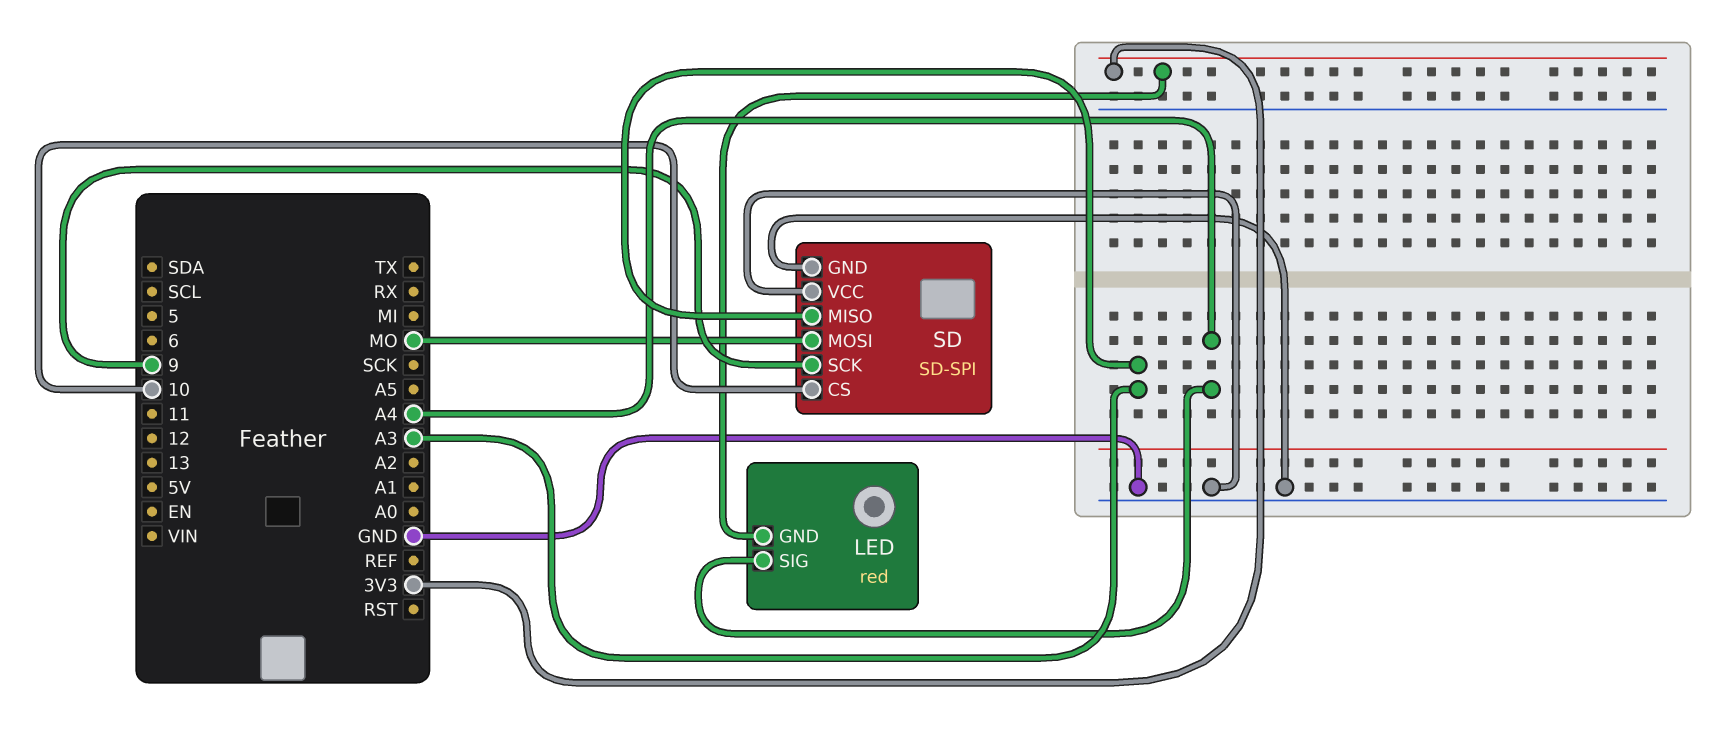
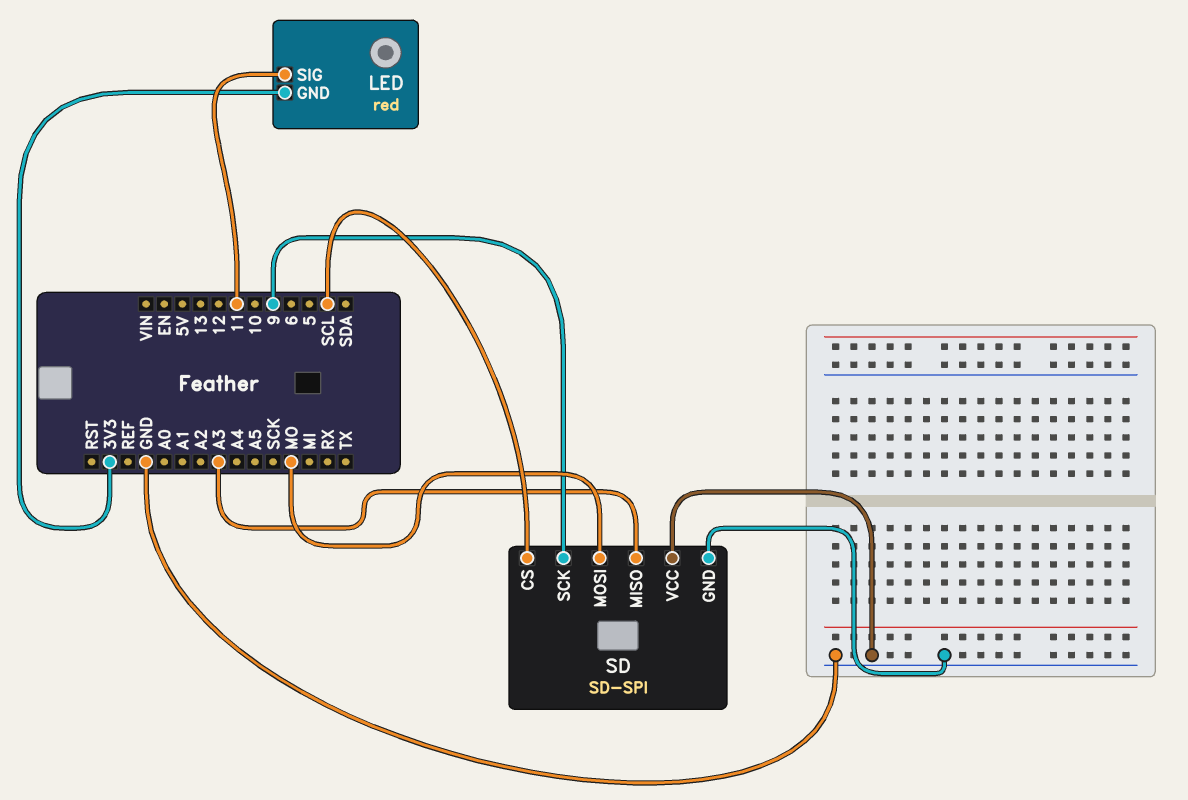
LED pin SIG: A4 -> 11
SD pin CS: 10 -> SCL

